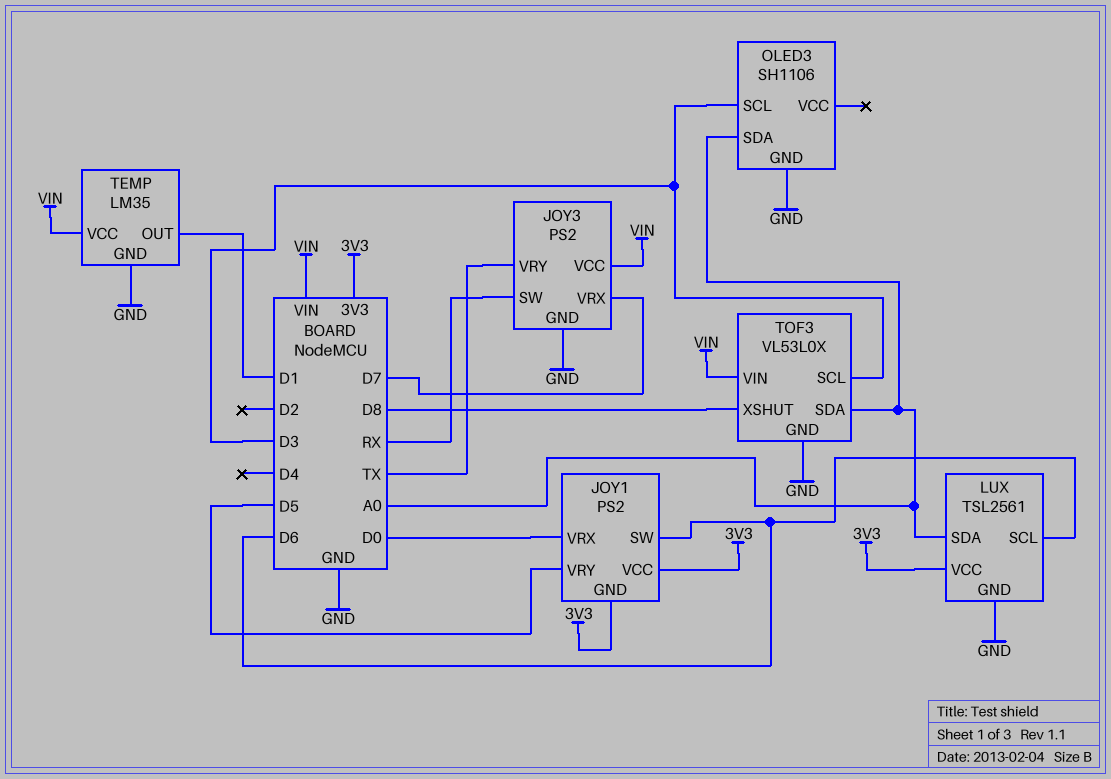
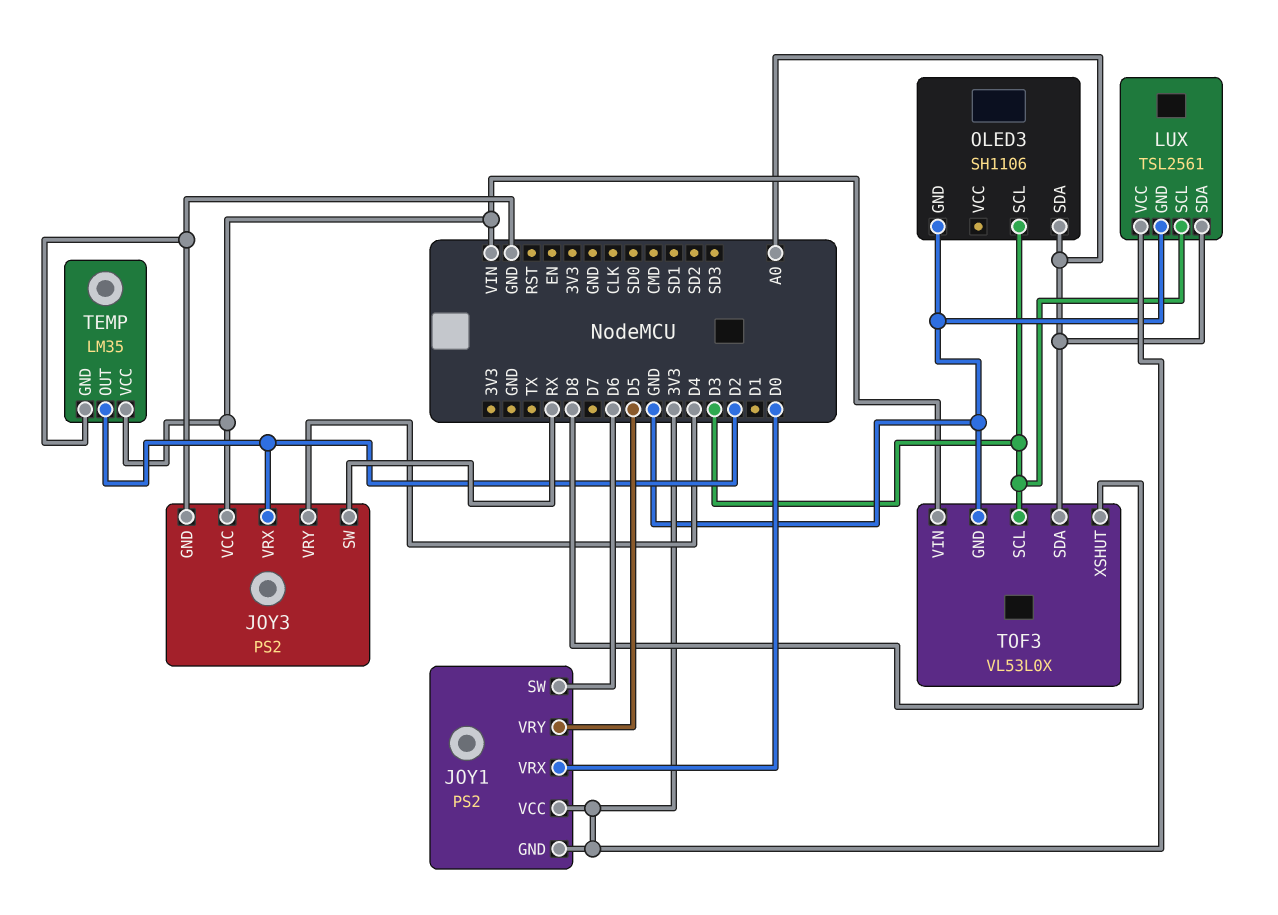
JOY3 pin VRX: D7 -> D2
JOY3 pin VRY: TX -> D4
LUX pin SCL: D6 -> D3
TEMP pin OUT: D1 -> D2

